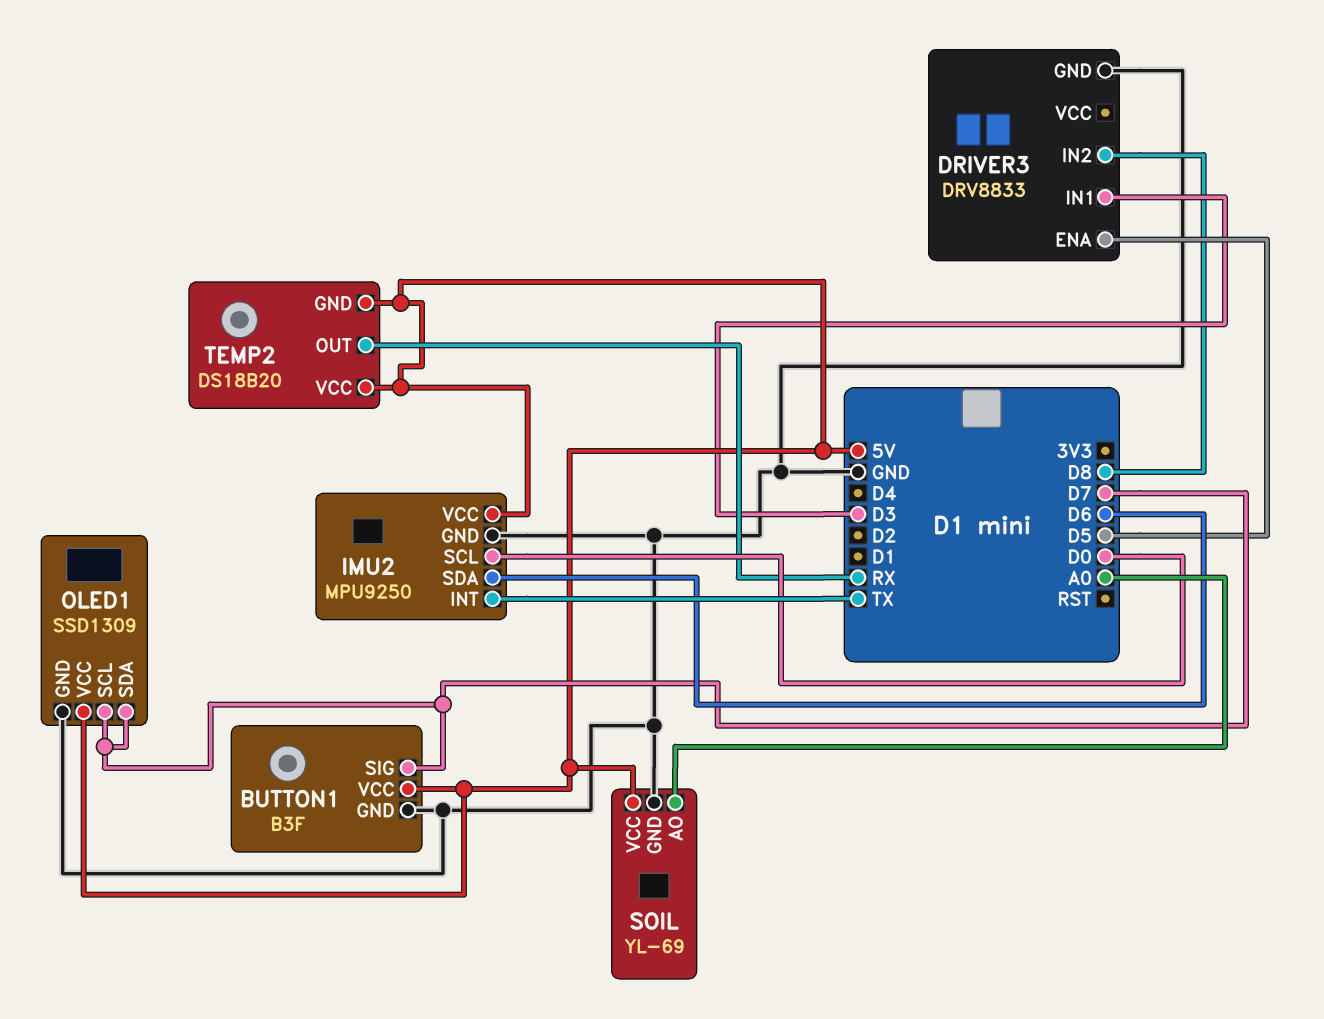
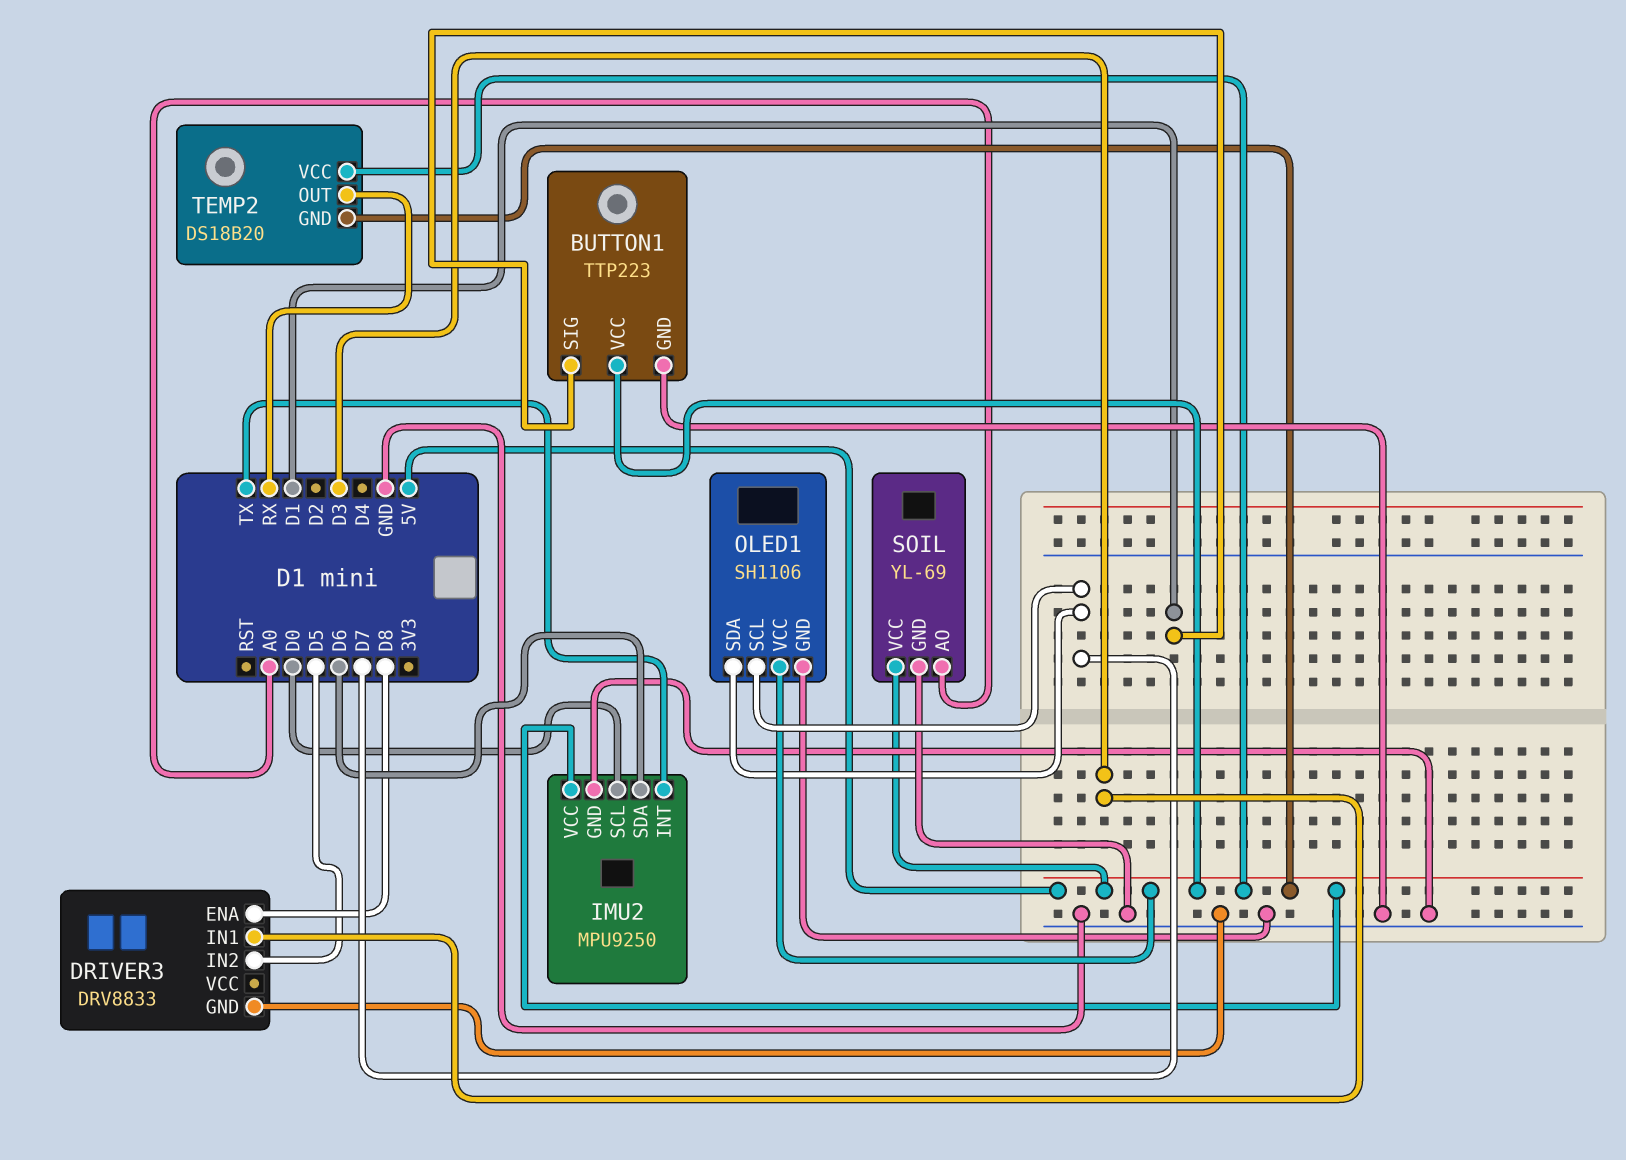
BUTTON1: B3F -> TTP223
BUTTON1 pin SIG: D7 -> D1
DRIVER3 pin ENA: D5 -> D8
DRIVER3 pin IN2: D8 -> D5
OLED1: SSD1309 -> SH1106

